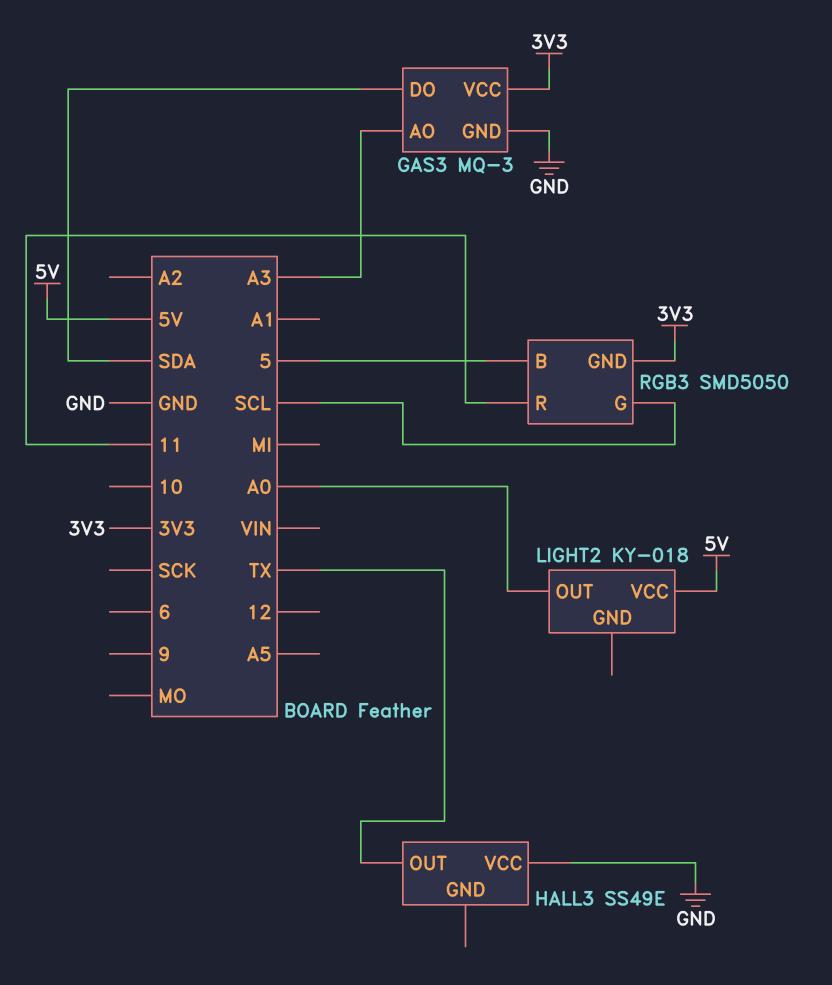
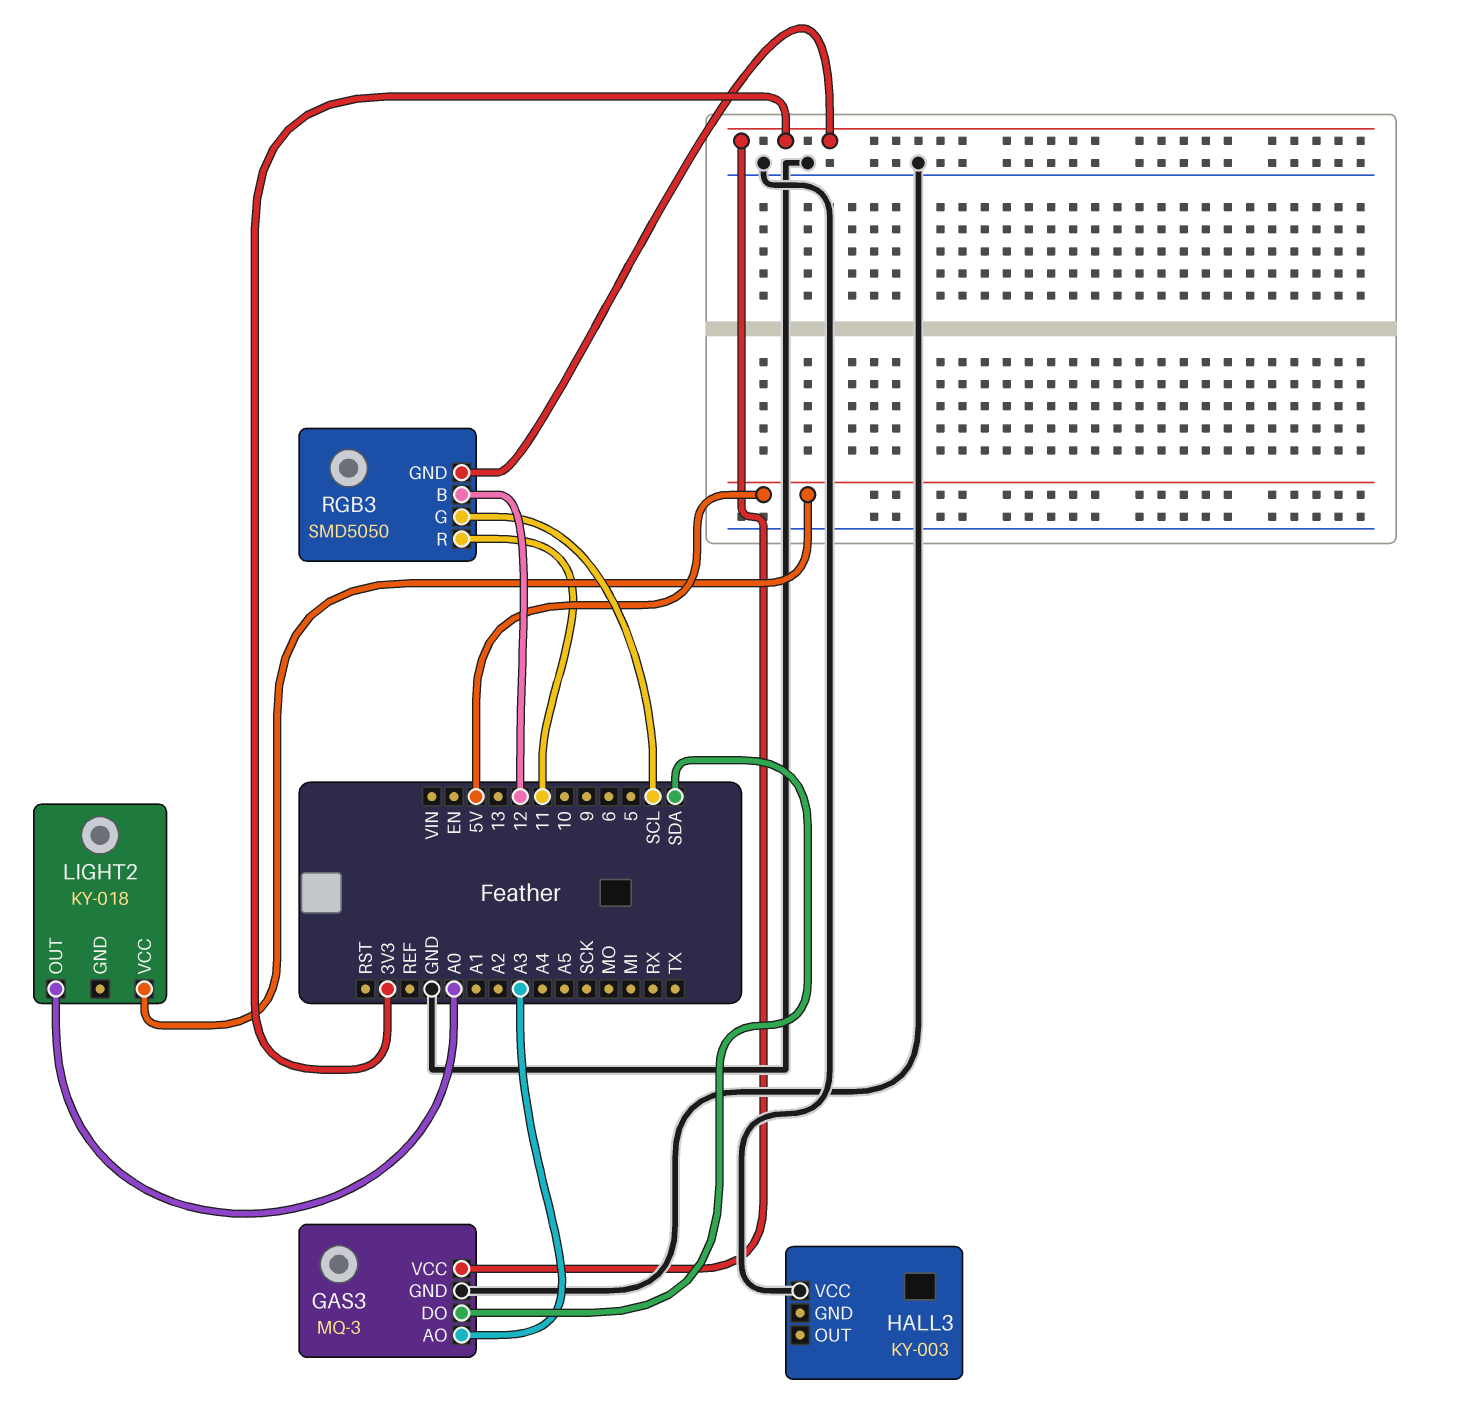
HALL3: SS49E -> KY-003
HALL3 pin OUT: TX -> none
RGB3 pin B: 5 -> 12

